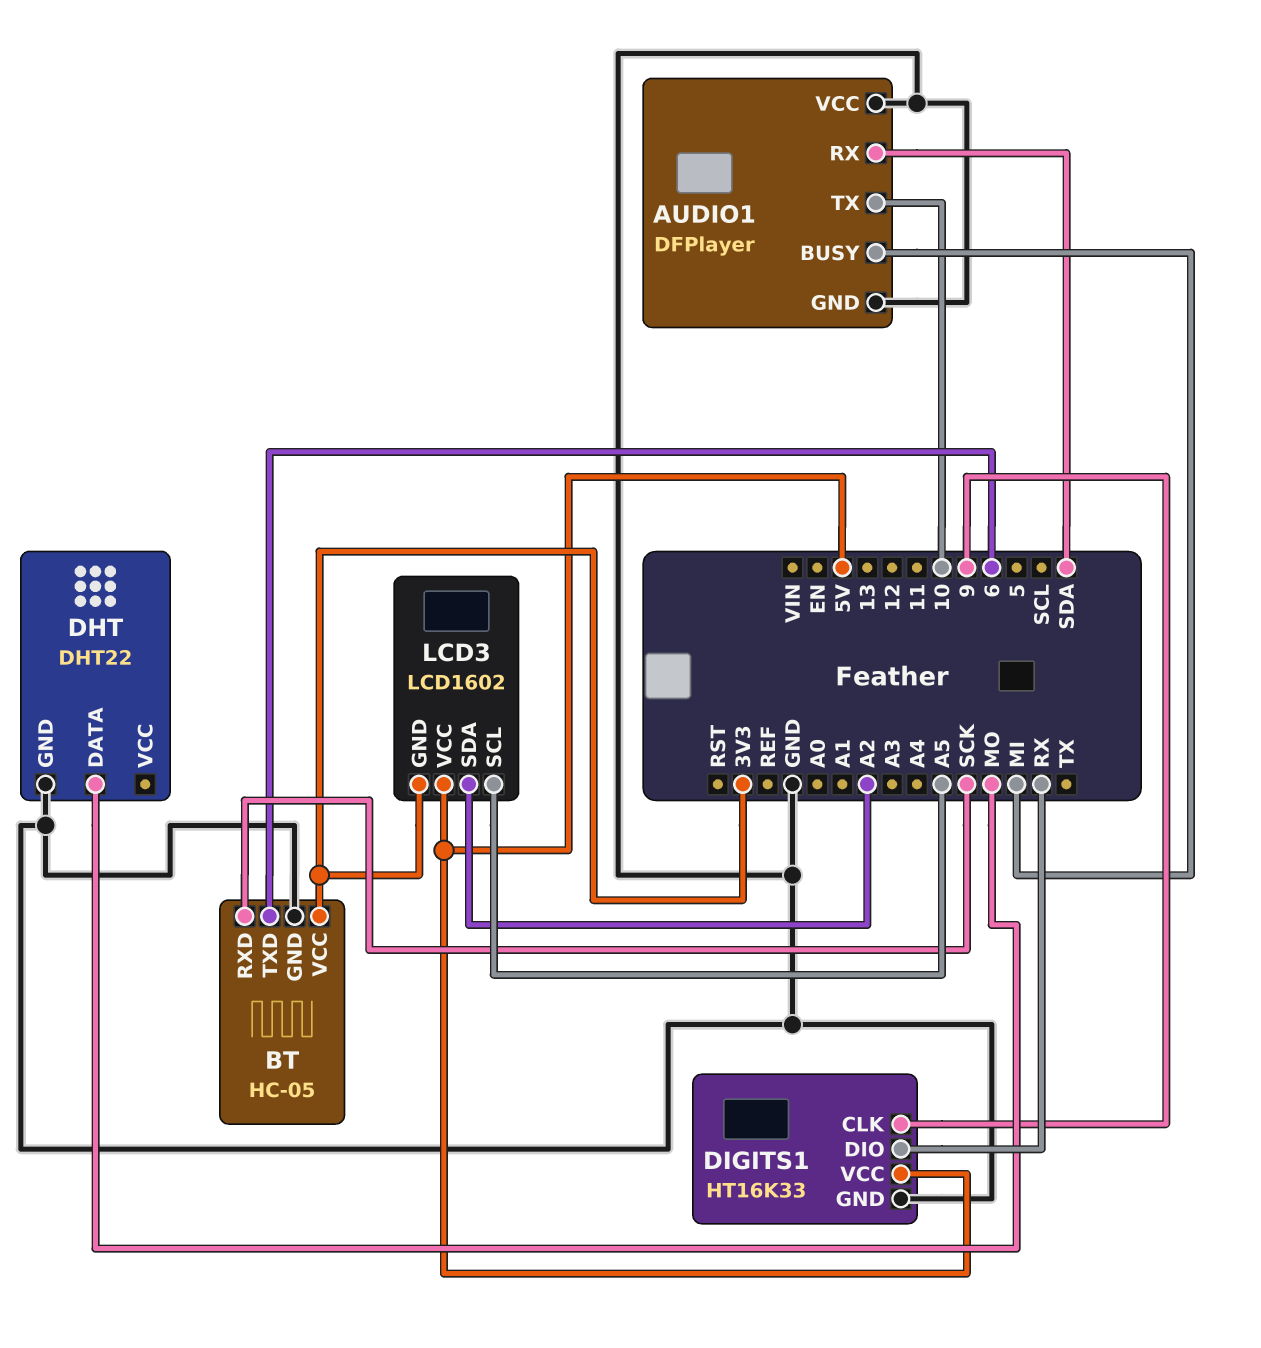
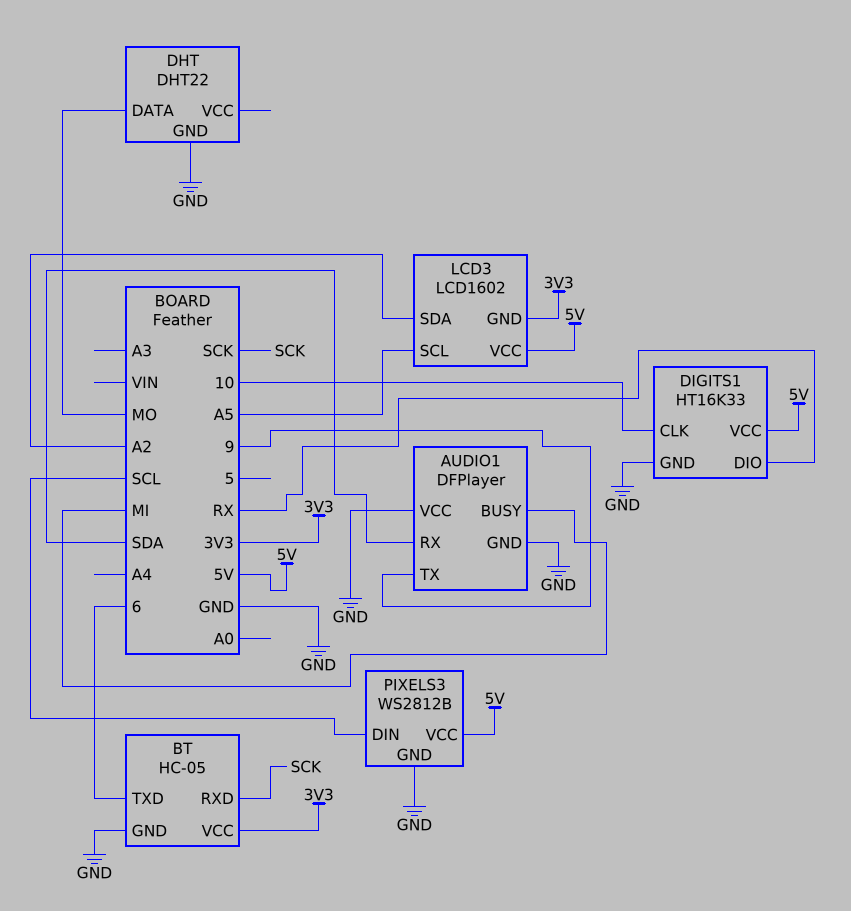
AUDIO1 pin TX: 10 -> 9
DIGITS1 pin CLK: 9 -> 10
PIXELS3: none -> WS2812B
PIXELS3 pin DIN: none -> SCL
PIXELS3 pin GND: none -> GND
PIXELS3 pin VCC: none -> 5V

